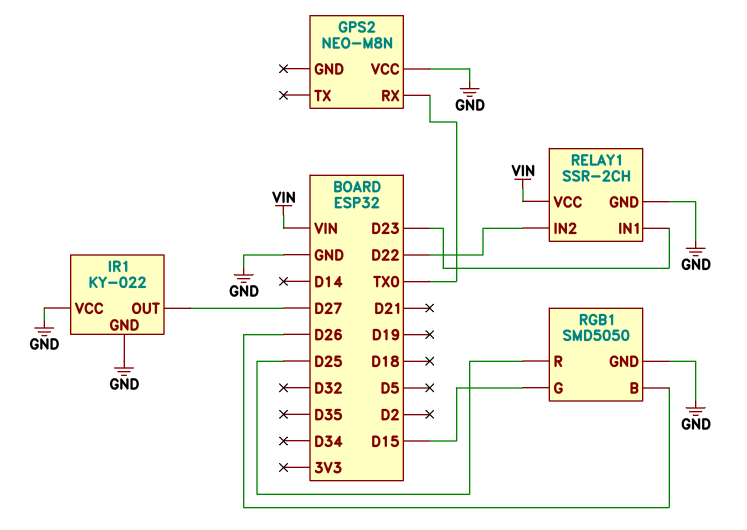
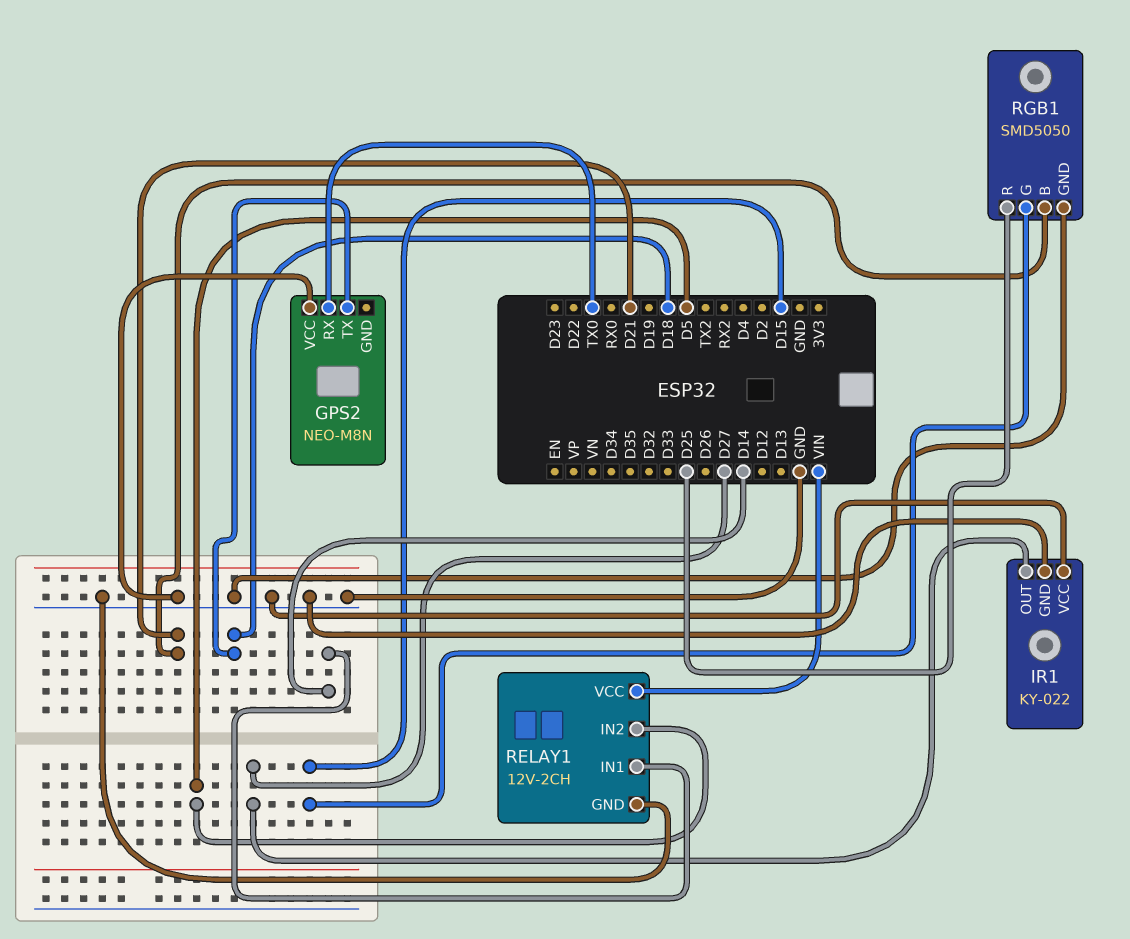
GPS2 pin TX: none -> D18
RELAY1: SSR-2CH -> 12V-2CH
RELAY1 pin IN1: D23 -> D14
RELAY1 pin IN2: D22 -> D5
RGB1 pin B: D26 -> D21

